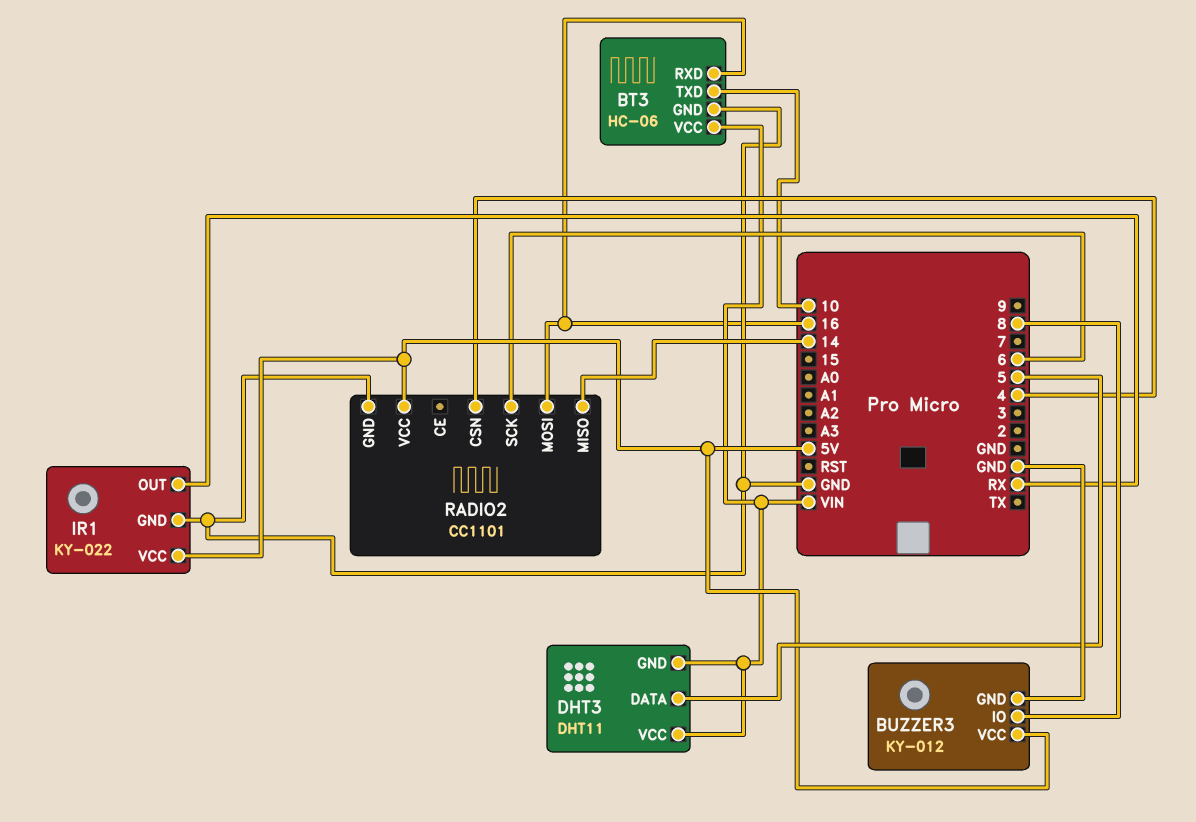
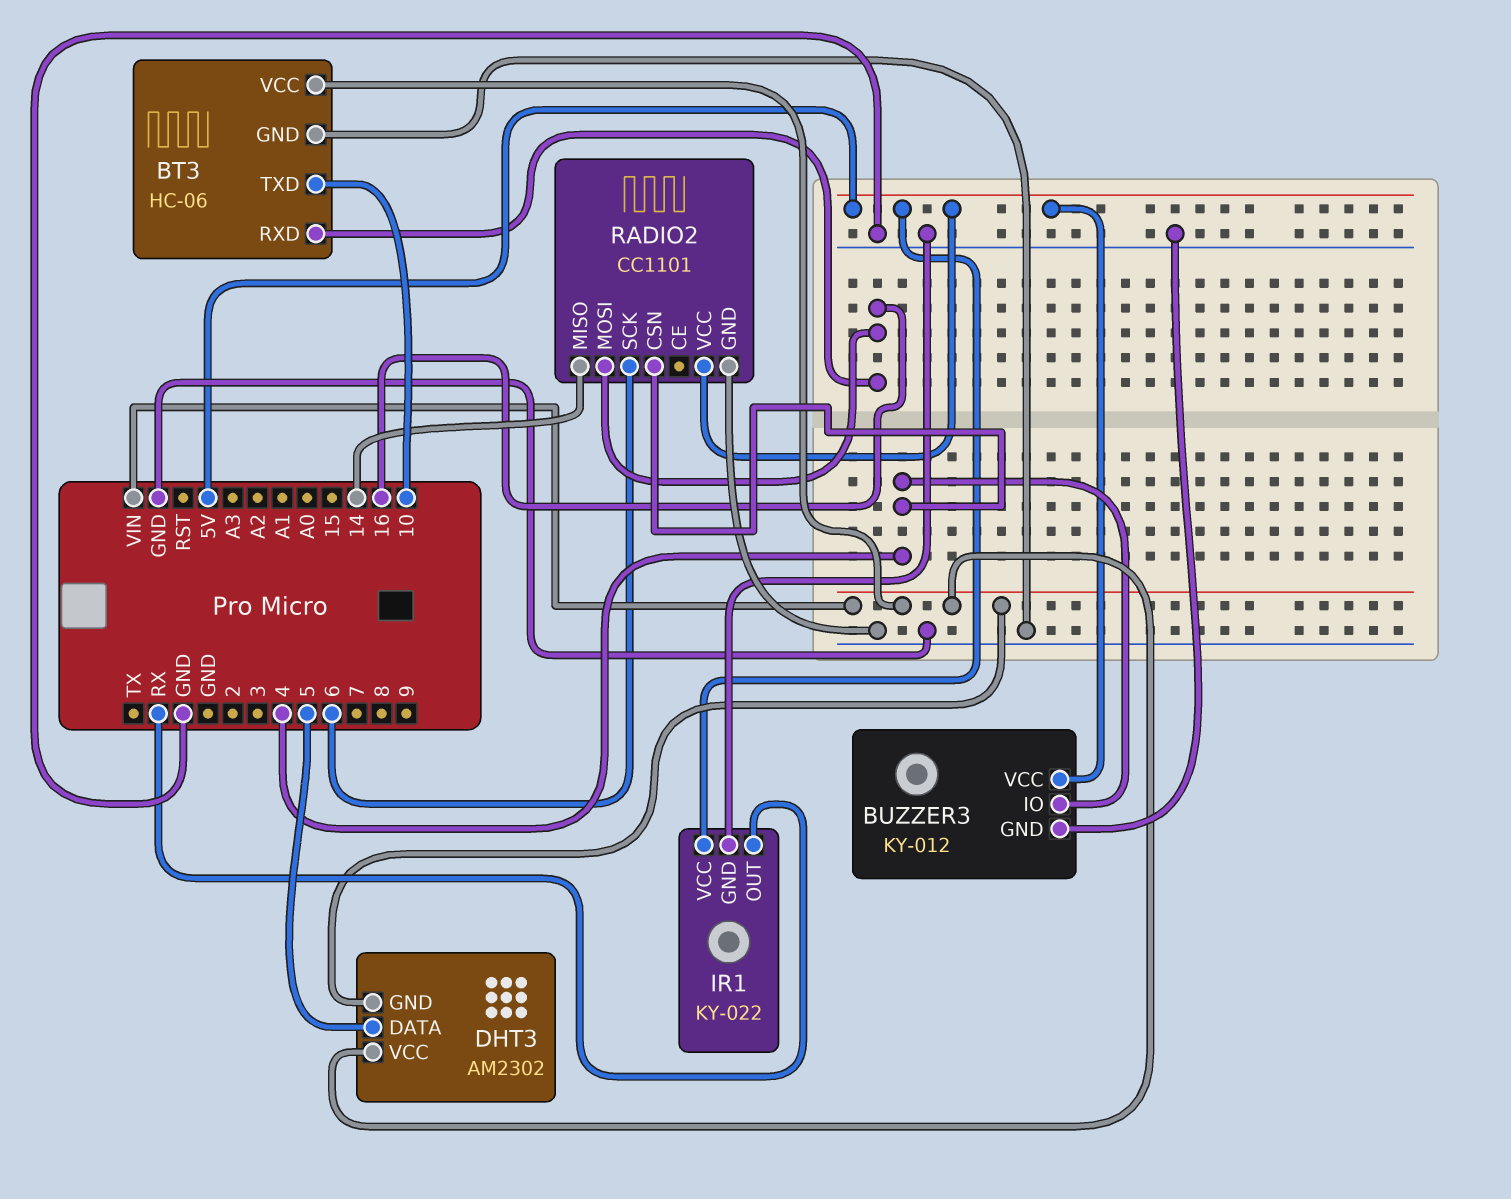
BUZZER3 pin IO: 8 -> 4
DHT3: DHT11 -> AM2302

